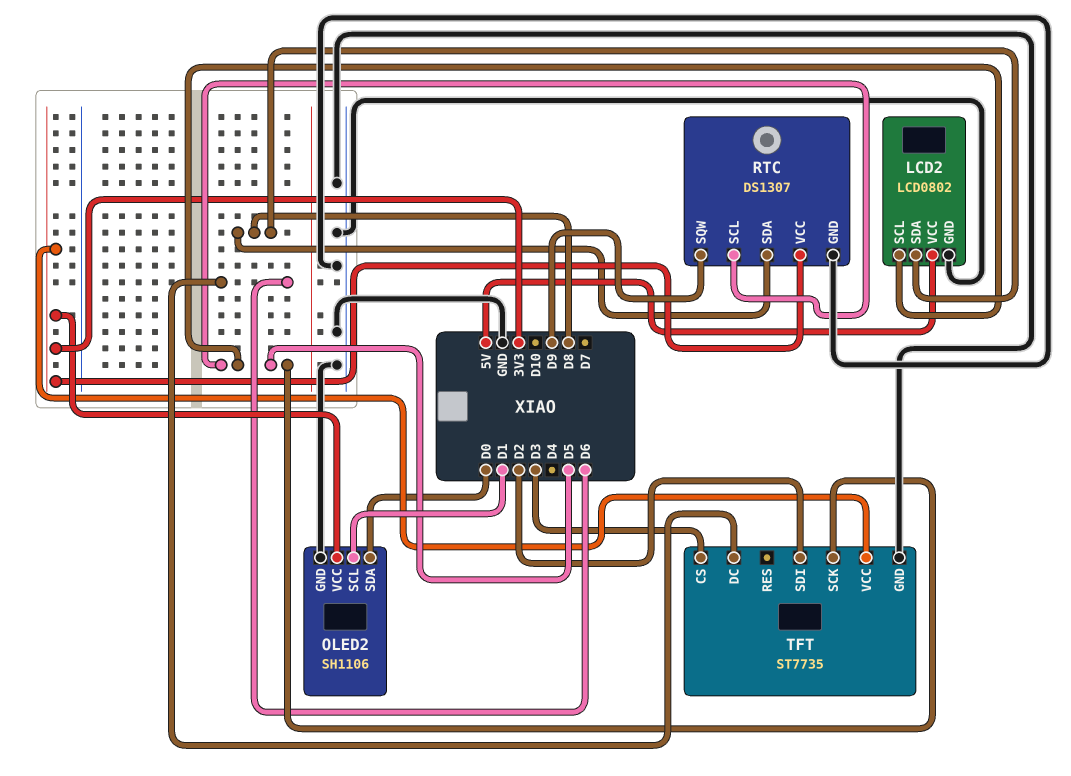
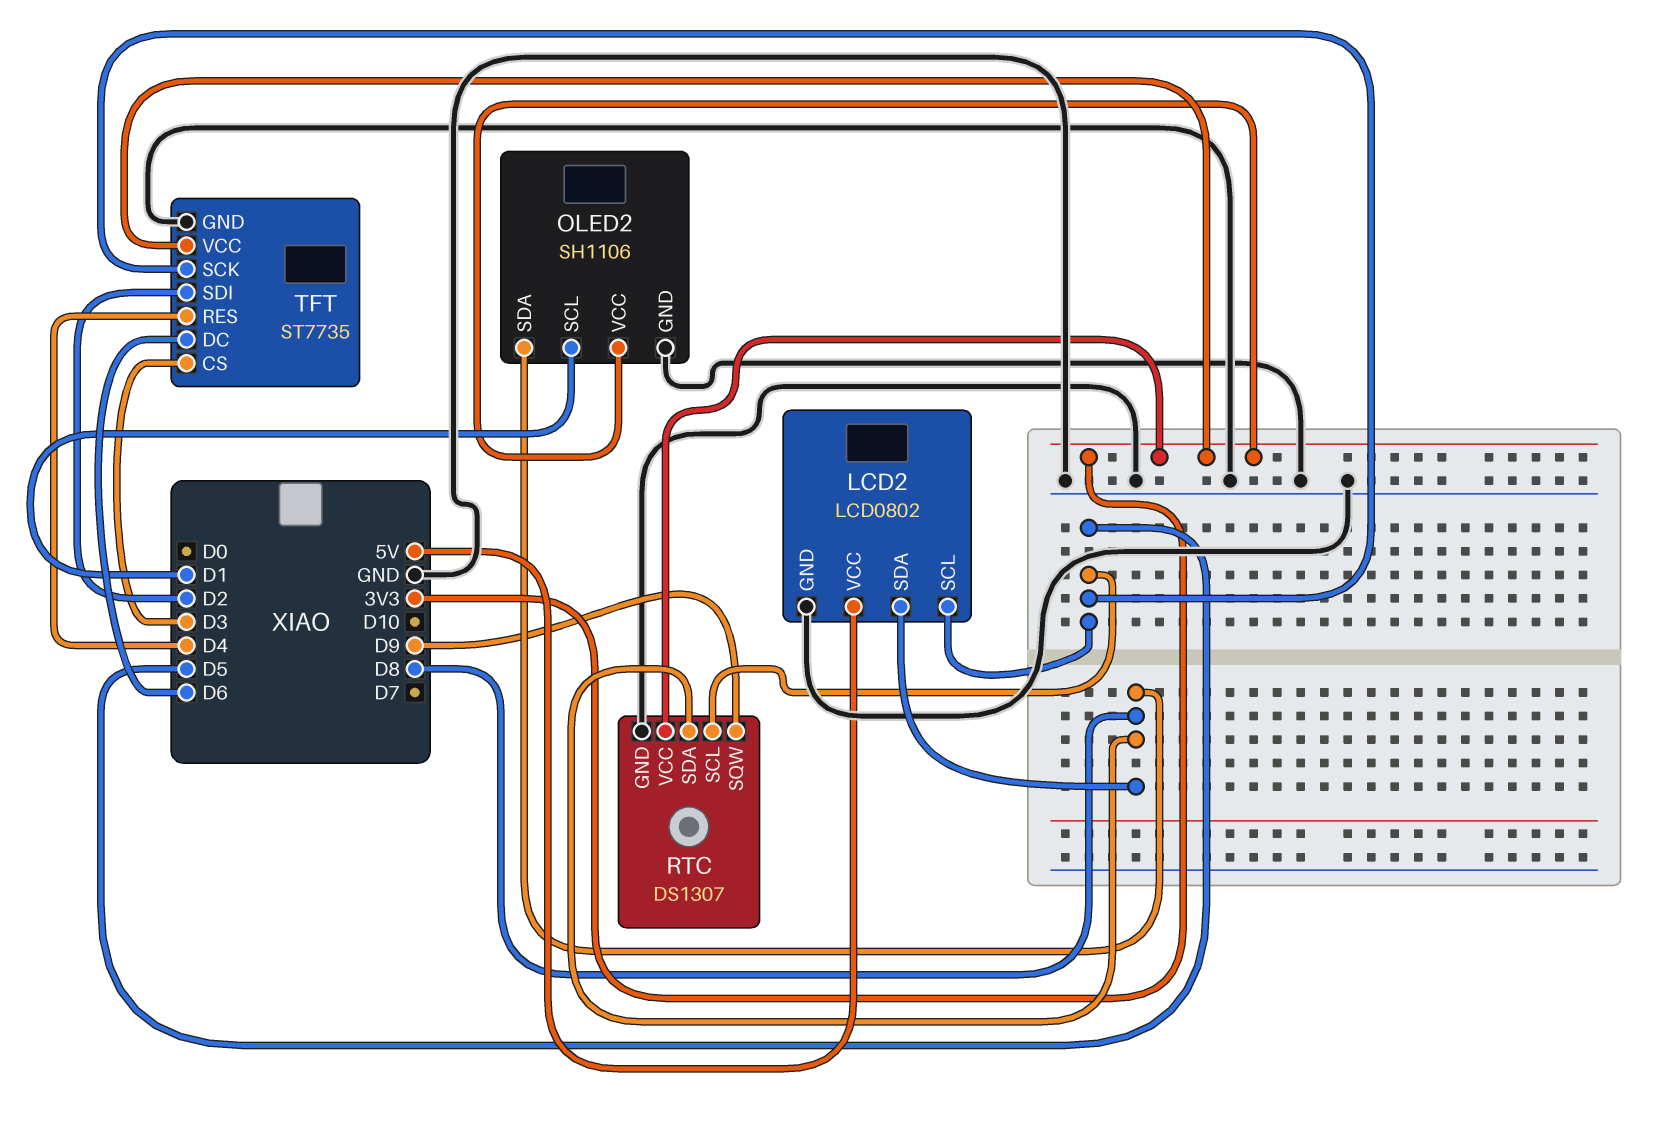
OLED2 pin SDA: D0 -> D8
TFT pin RES: none -> D4

